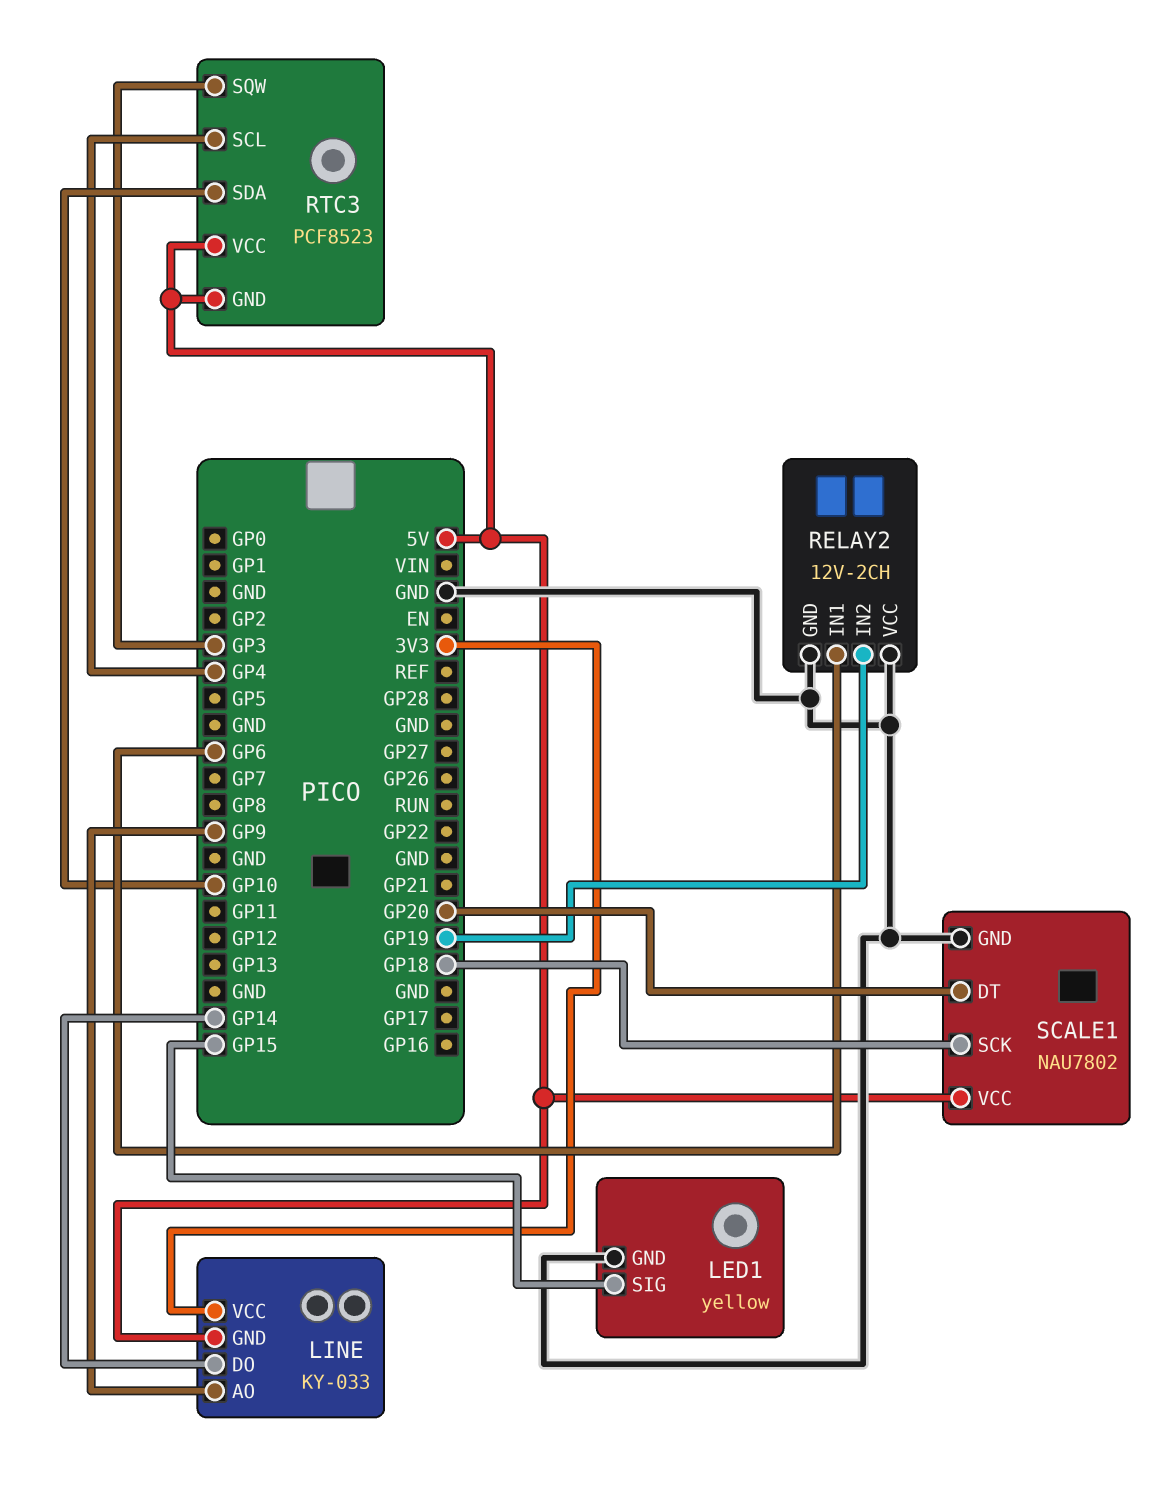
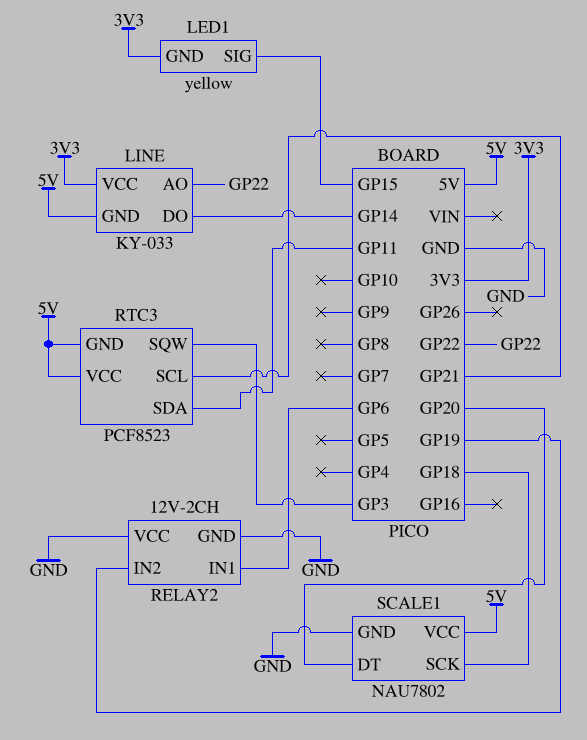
LED1 pin GND: GND -> 3V3
LINE pin AO: GP9 -> GP22
RTC3 pin SCL: GP4 -> GP21
RTC3 pin SDA: GP10 -> GP11

